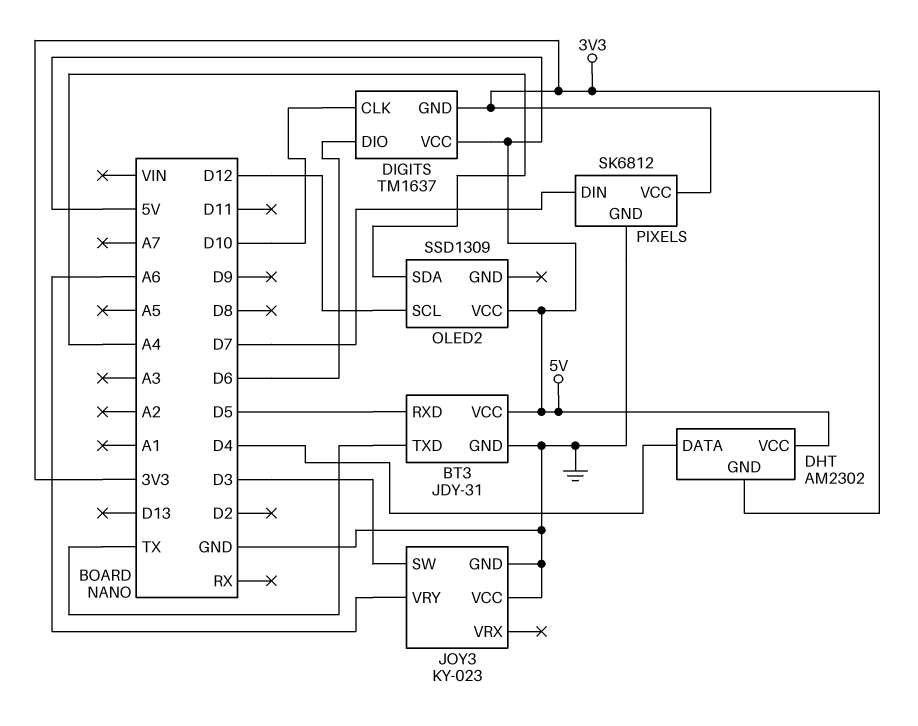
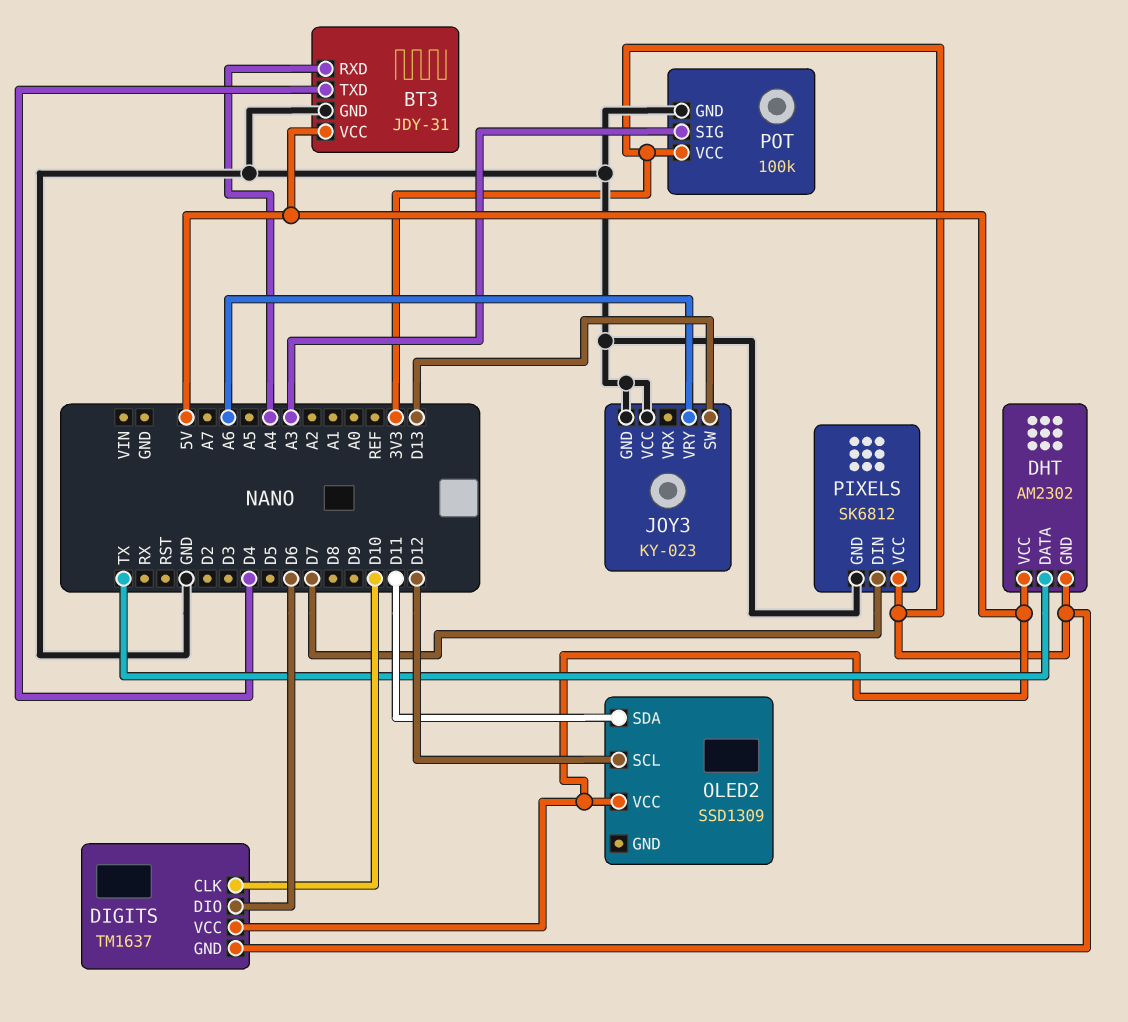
BT3 pin RXD: D5 -> A4
BT3 pin TXD: TX -> D4
DHT pin DATA: D4 -> TX
JOY3 pin SW: D3 -> D13
OLED2 pin SDA: A4 -> D11
POT: none -> 100k
POT pin GND: none -> GND
POT pin SIG: none -> A3
POT pin VCC: none -> 3V3

